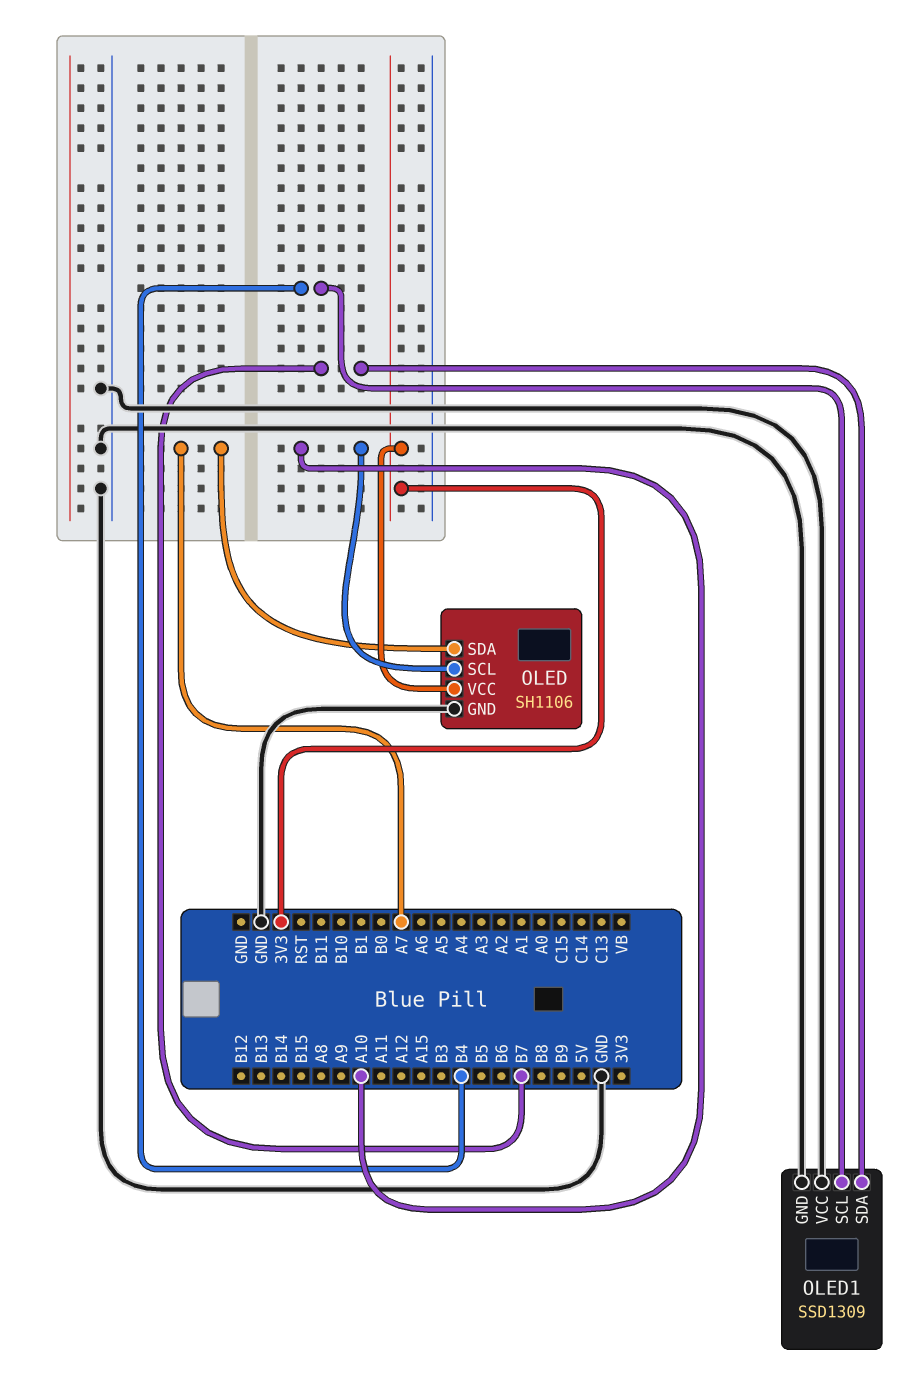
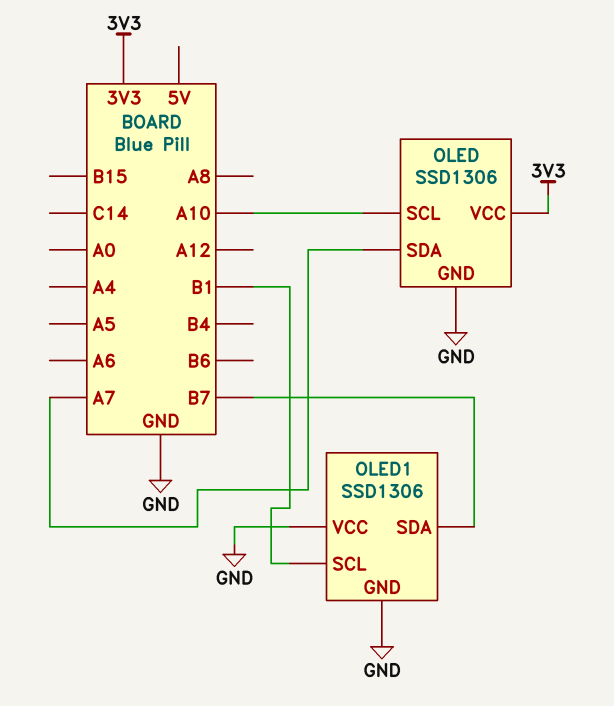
OLED: SH1106 -> SSD1306
OLED1: SSD1309 -> SSD1306
OLED1 pin SCL: B4 -> B1

